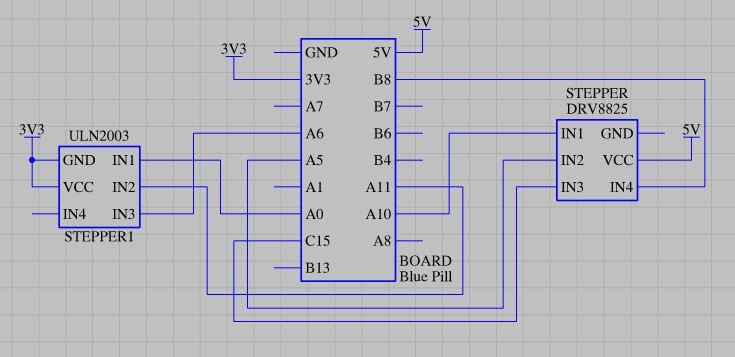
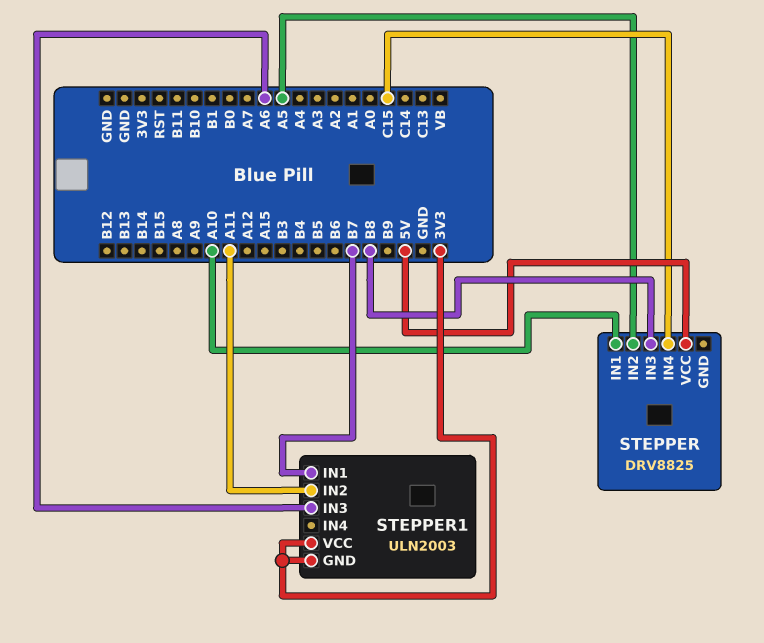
STEPPER pin IN3: C15 -> B8
STEPPER pin IN4: B8 -> C15
STEPPER1 pin IN1: A0 -> B7

